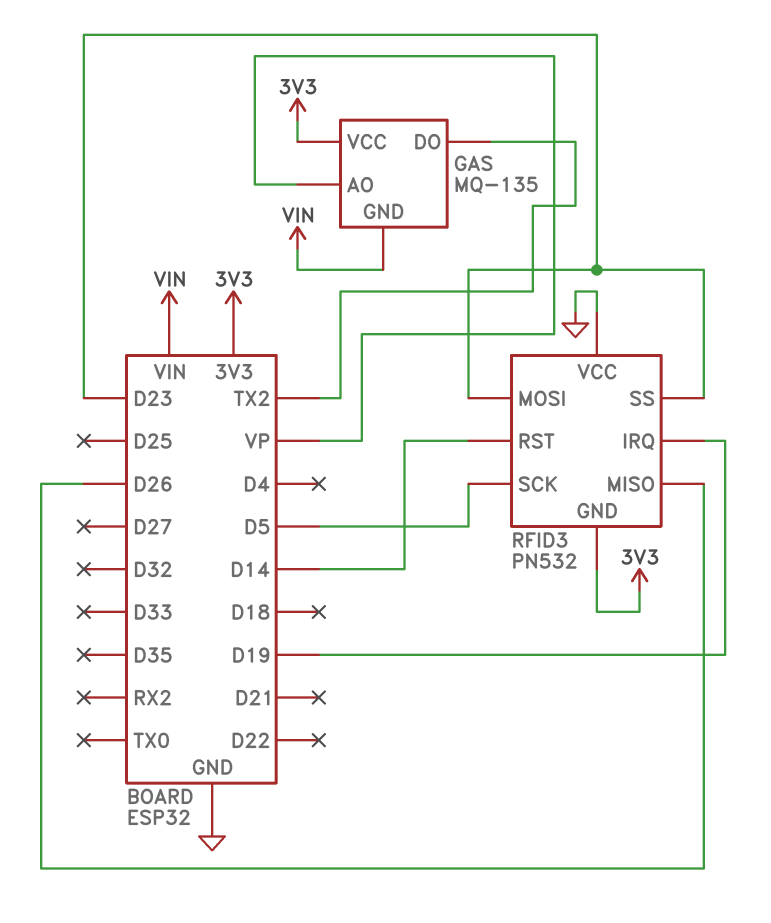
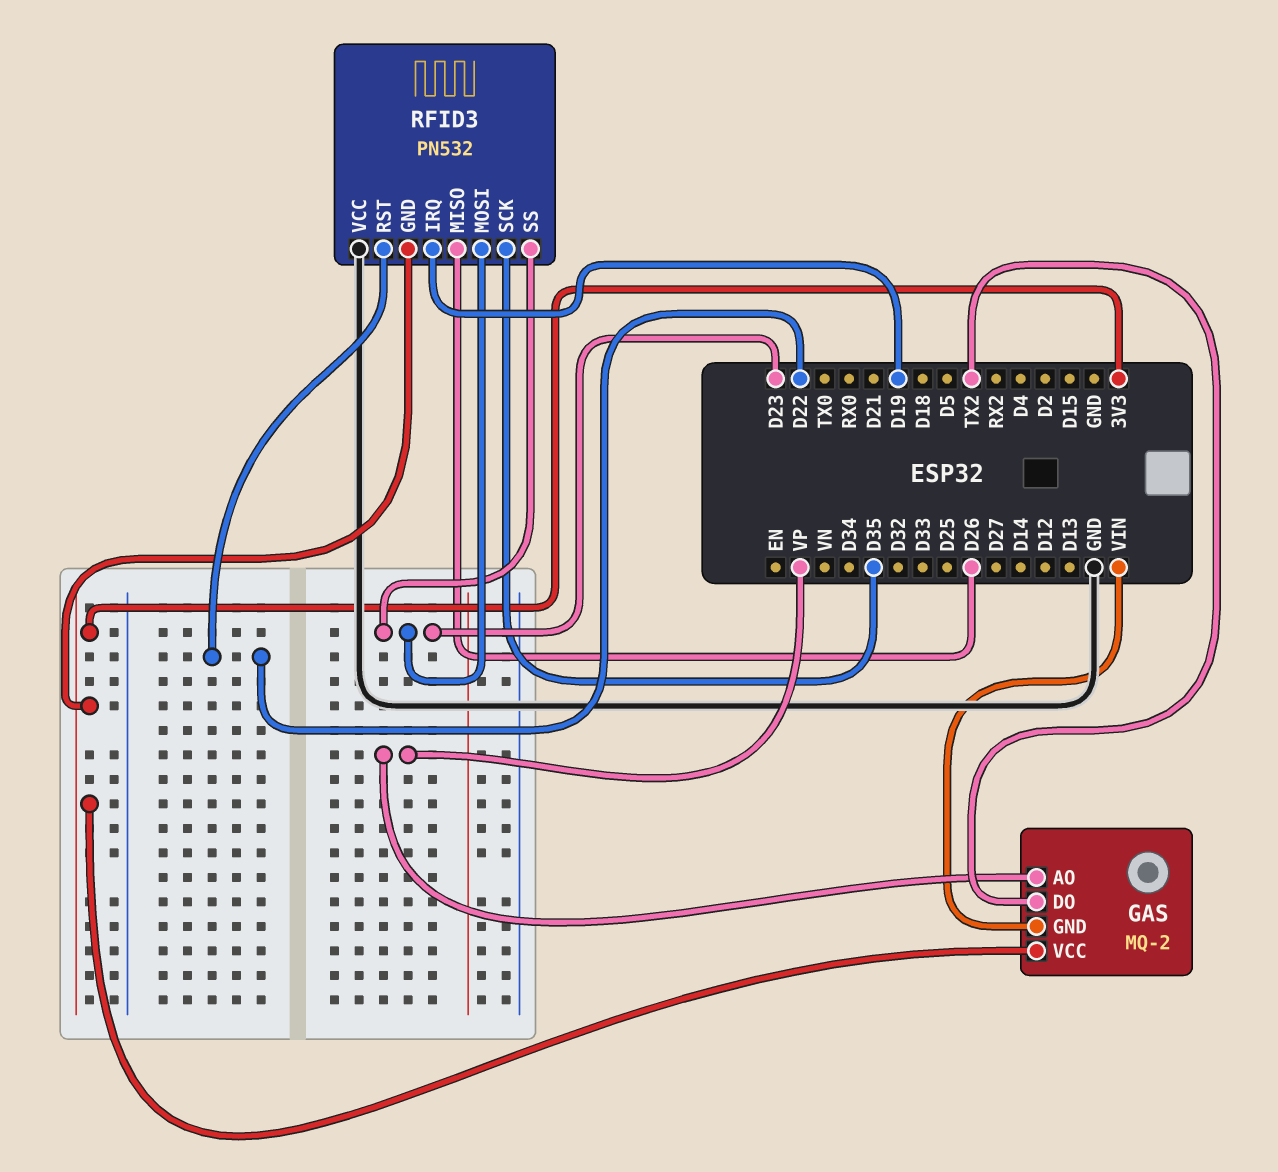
GAS: MQ-135 -> MQ-2
RFID3 pin RST: D14 -> D22
RFID3 pin SCK: D5 -> D35

